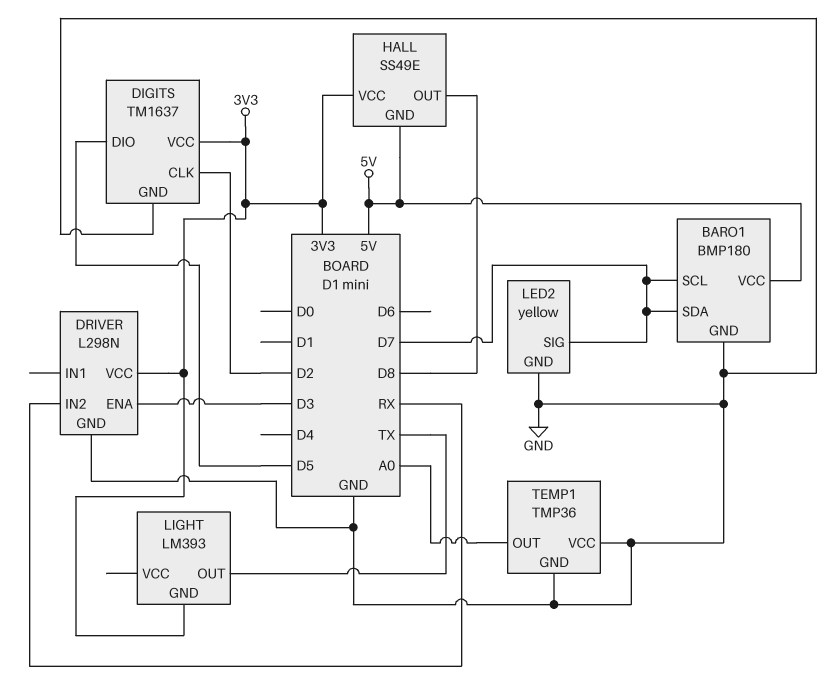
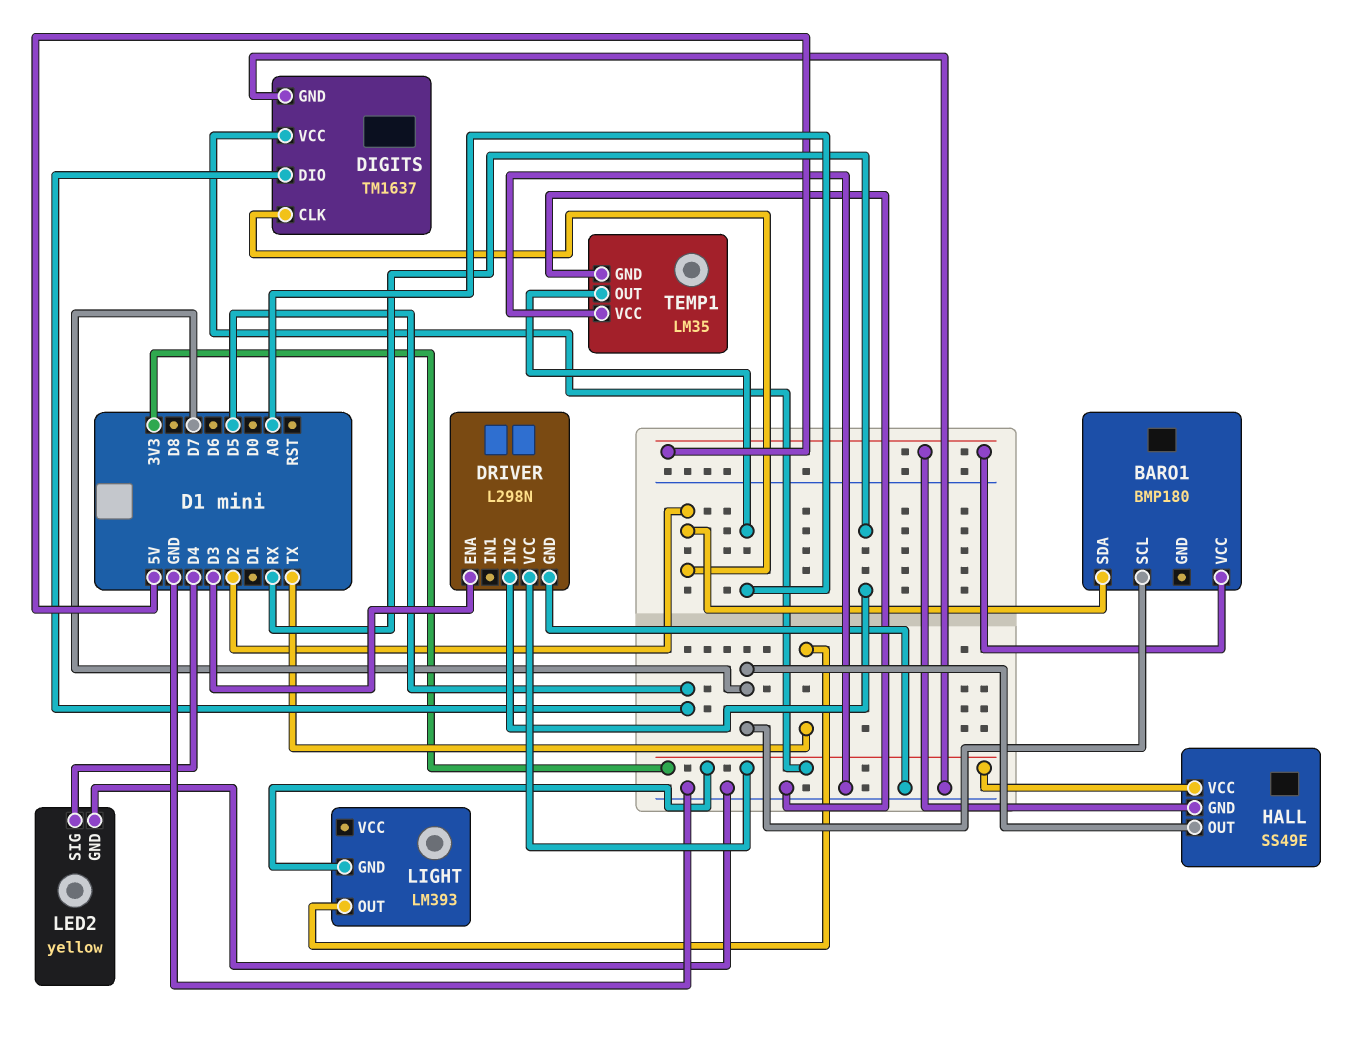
BARO1 pin GND: GND -> none
BARO1 pin SDA: D7 -> D2
HALL pin OUT: D8 -> D7
LED2 pin SIG: D7 -> D4
TEMP1: TMP36 -> LM35

